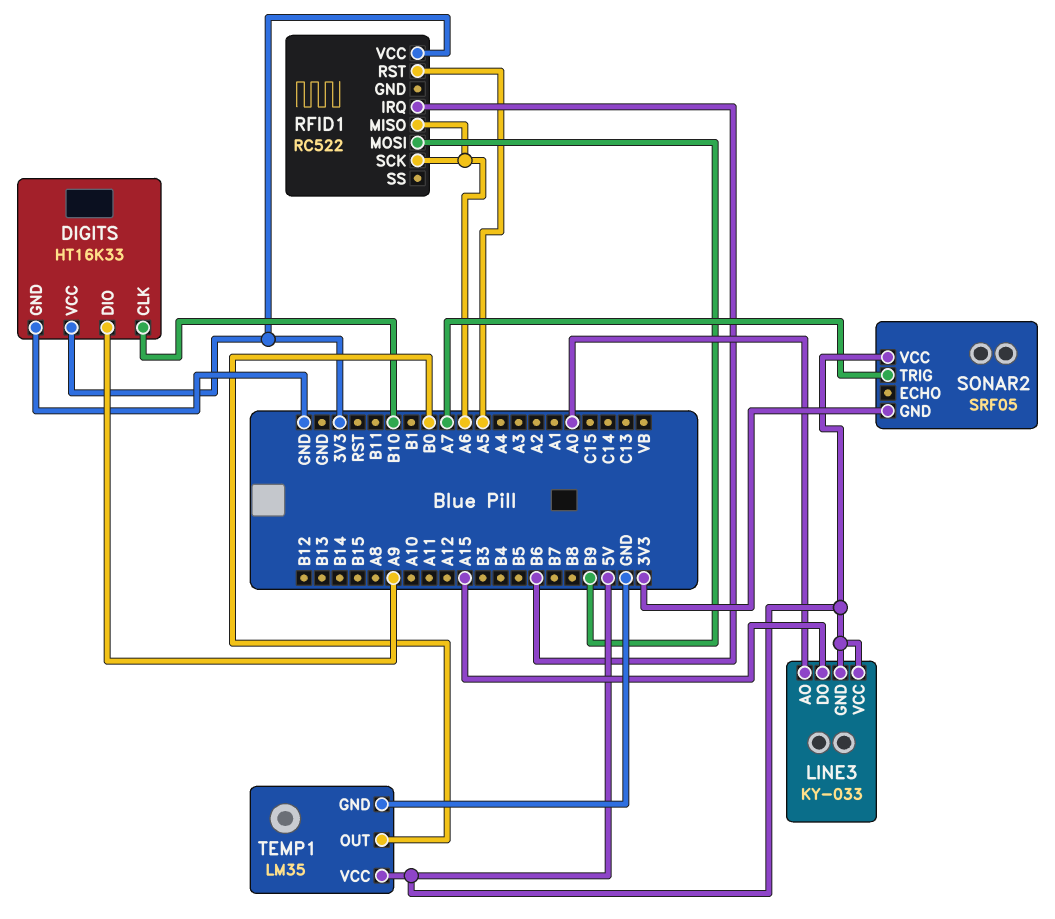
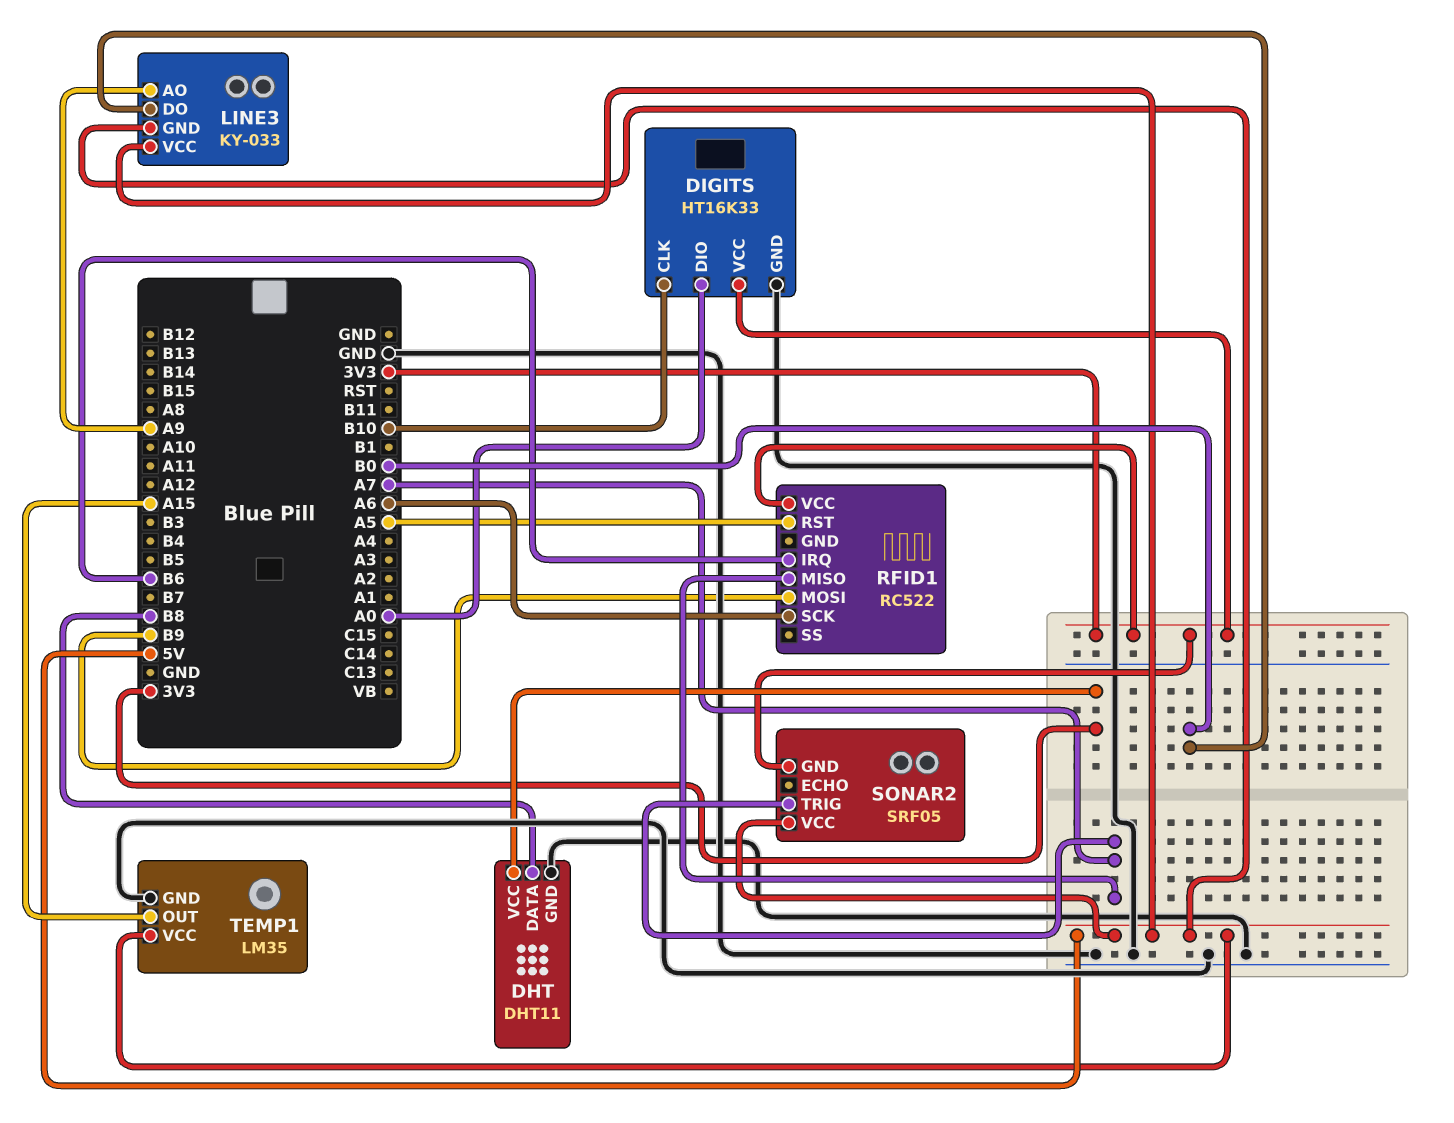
DHT: none -> DHT11
DHT pin DATA: none -> B8
DHT pin GND: none -> GND
DHT pin VCC: none -> 3V3
DIGITS pin DIO: A9 -> A0
LINE3 pin AO: A0 -> A9
LINE3 pin DO: A15 -> B0
RFID1 pin MISO: A6 -> A7
TEMP1 pin OUT: B0 -> A15

